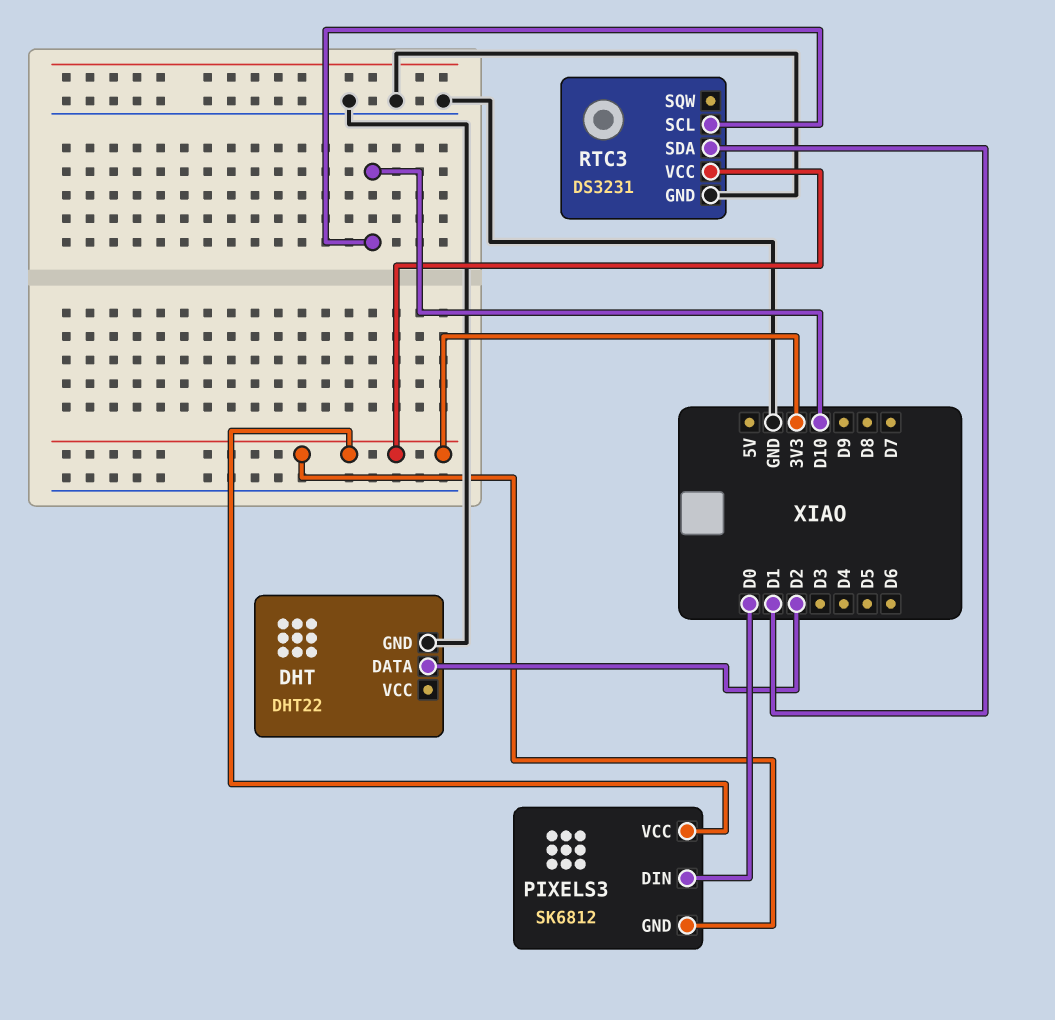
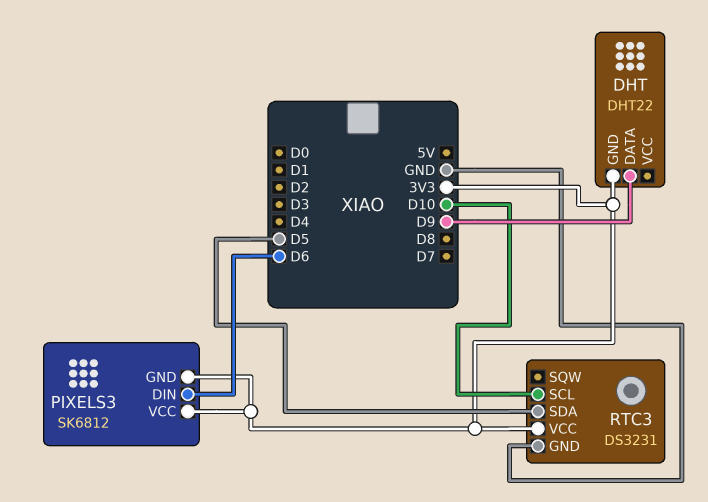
DHT pin DATA: D2 -> D9
DHT pin GND: GND -> 3V3
PIXELS3 pin DIN: D0 -> D6
RTC3 pin SDA: D1 -> D5

